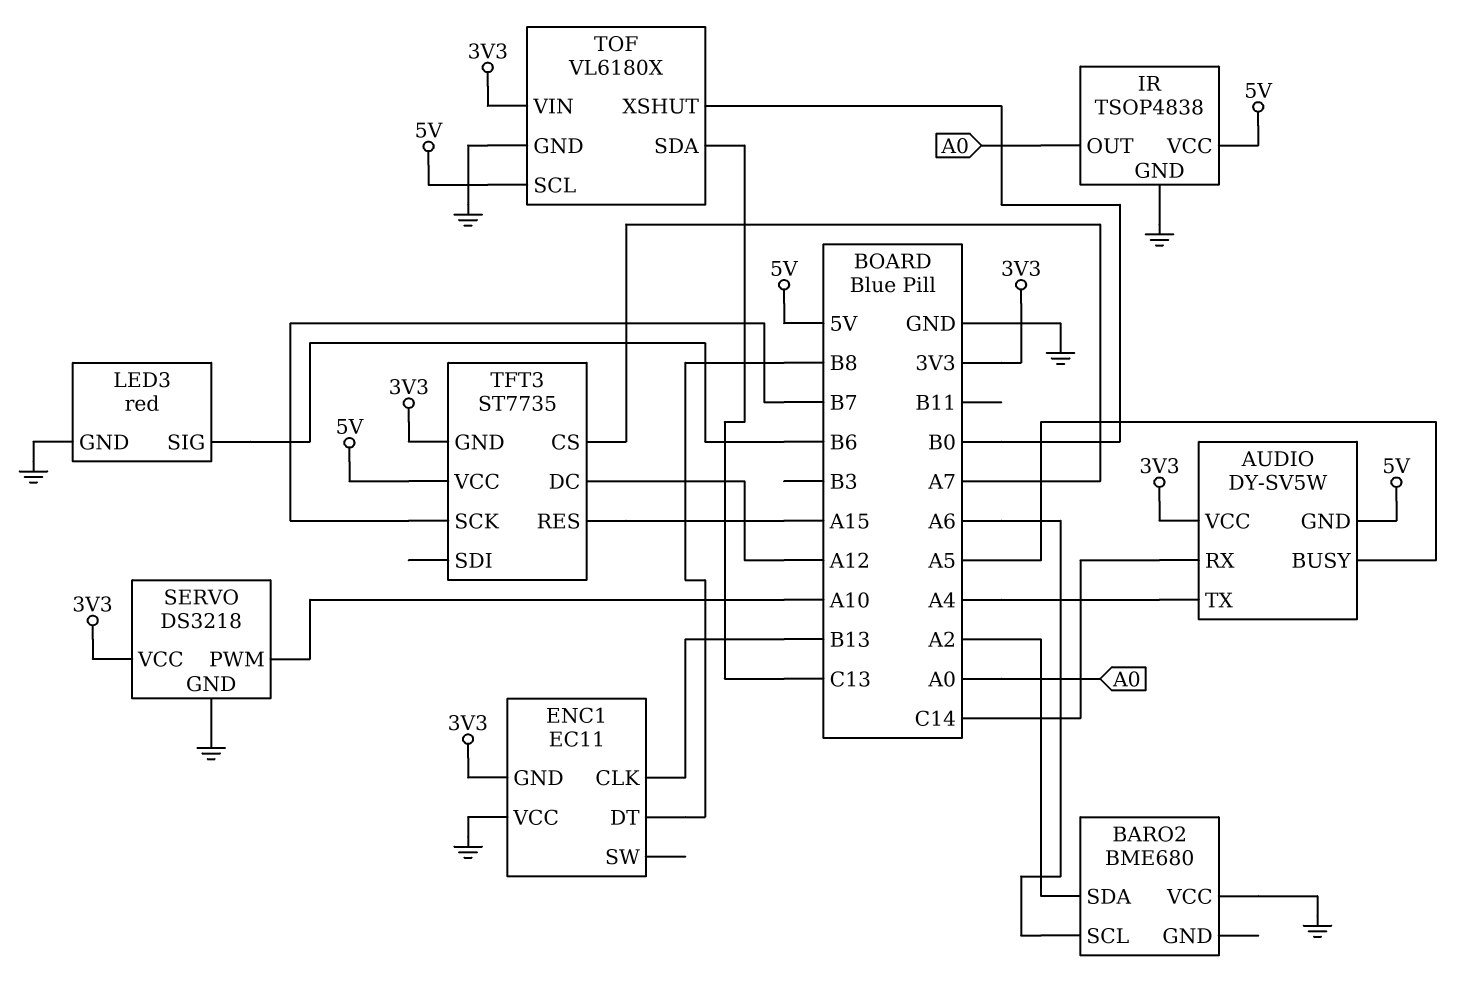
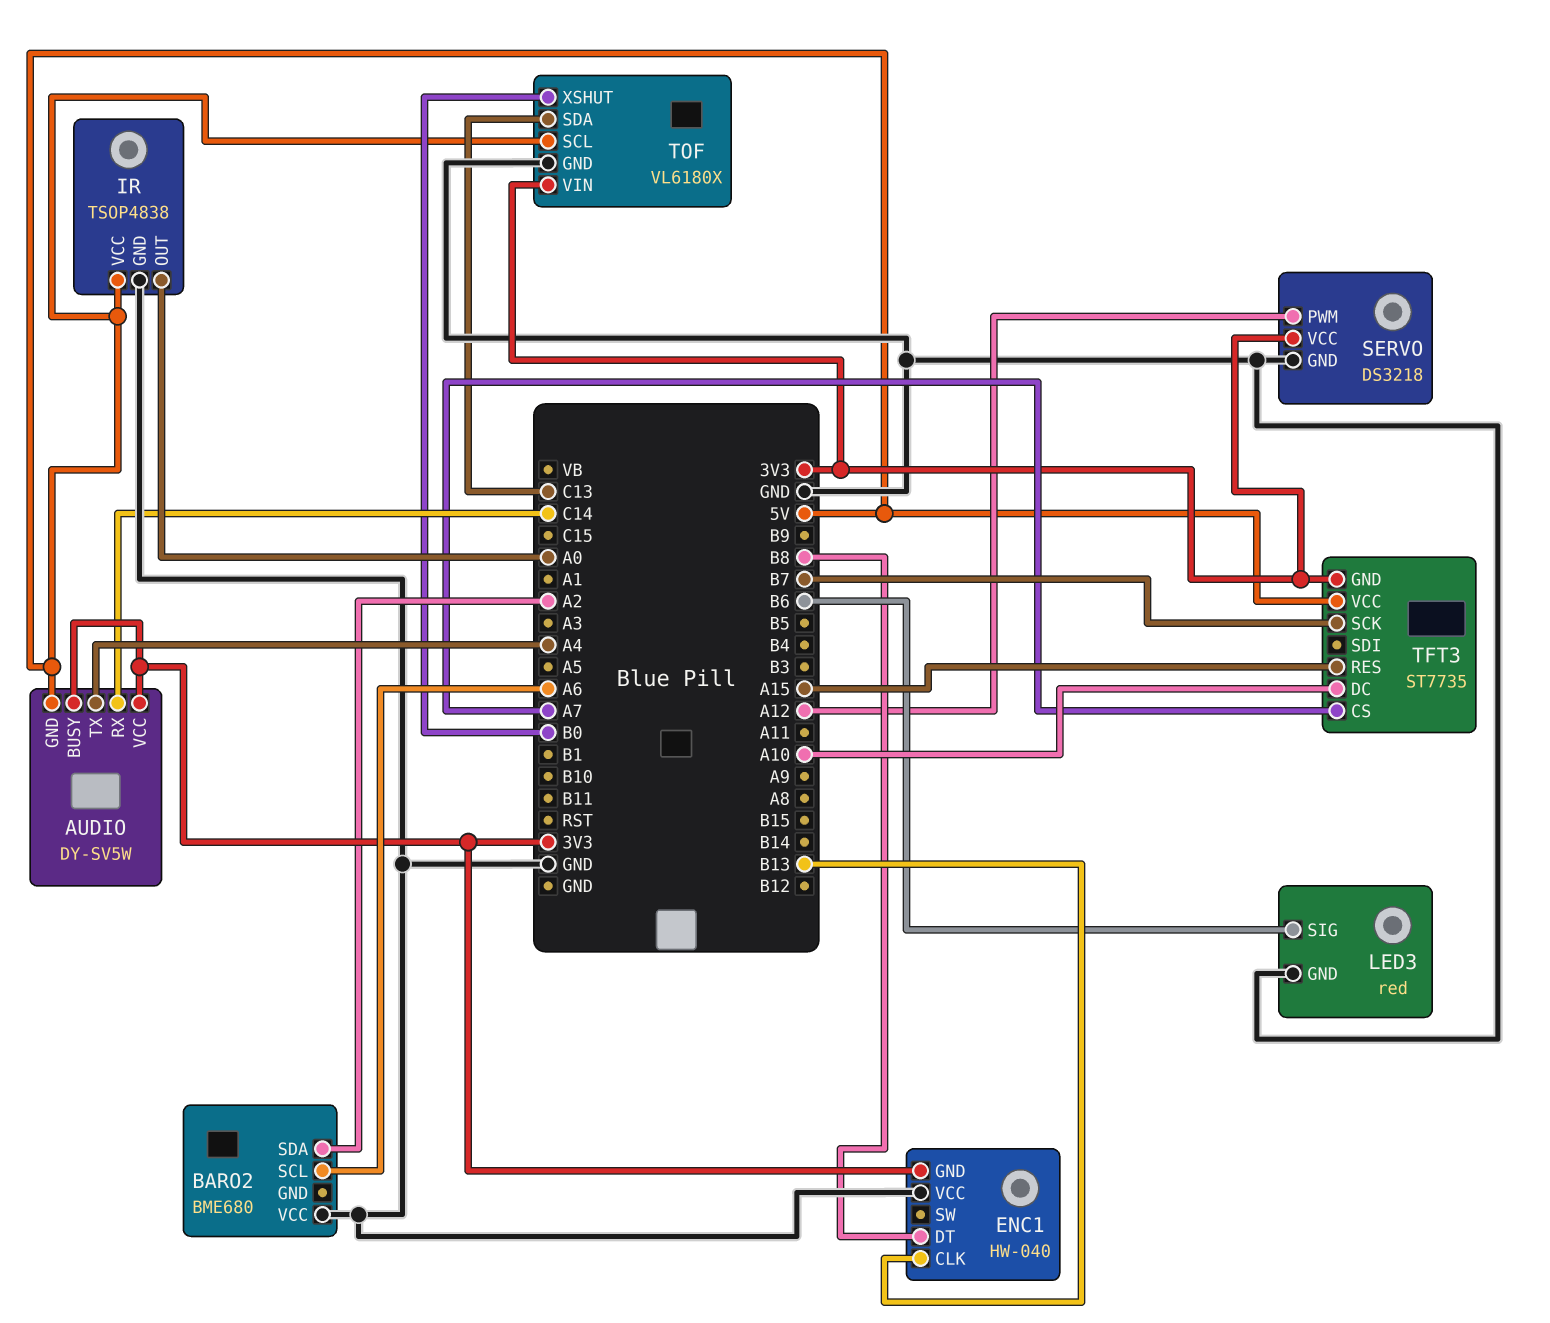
AUDIO pin BUSY: A5 -> 3V3
ENC1: EC11 -> HW-040
SERVO pin PWM: A10 -> A12
TFT3 pin DC: A12 -> A10

